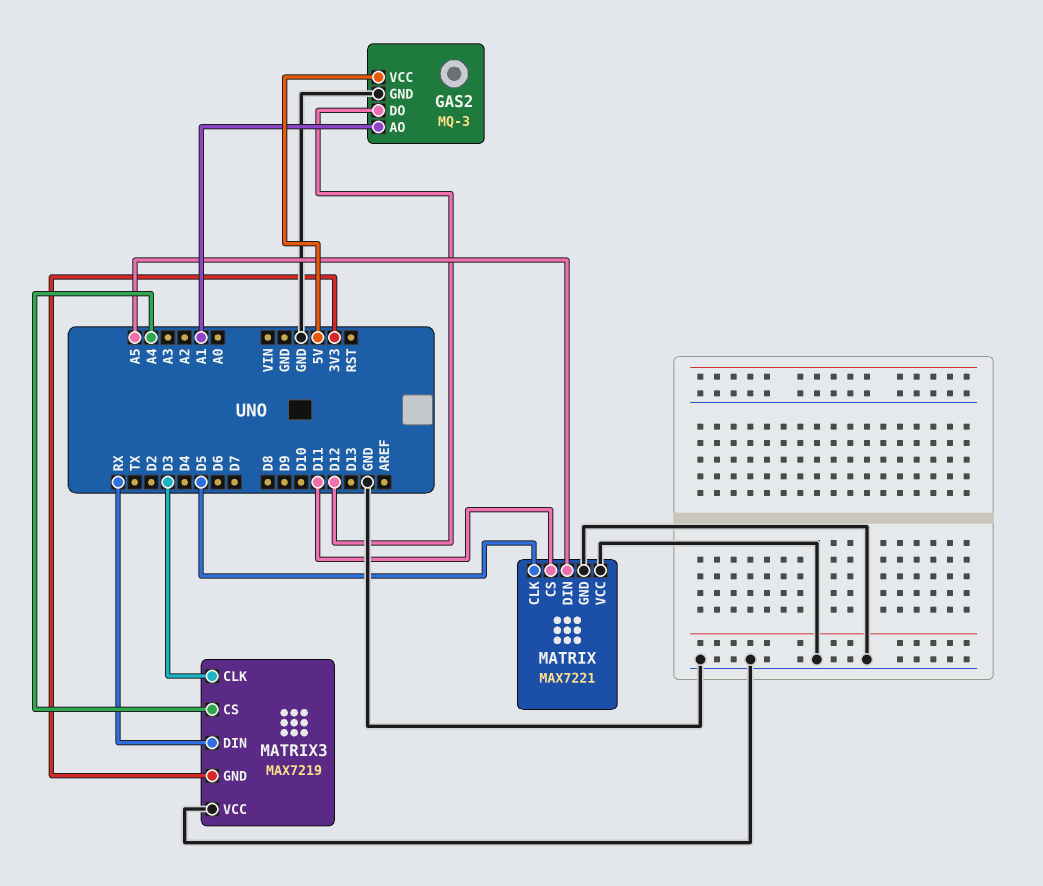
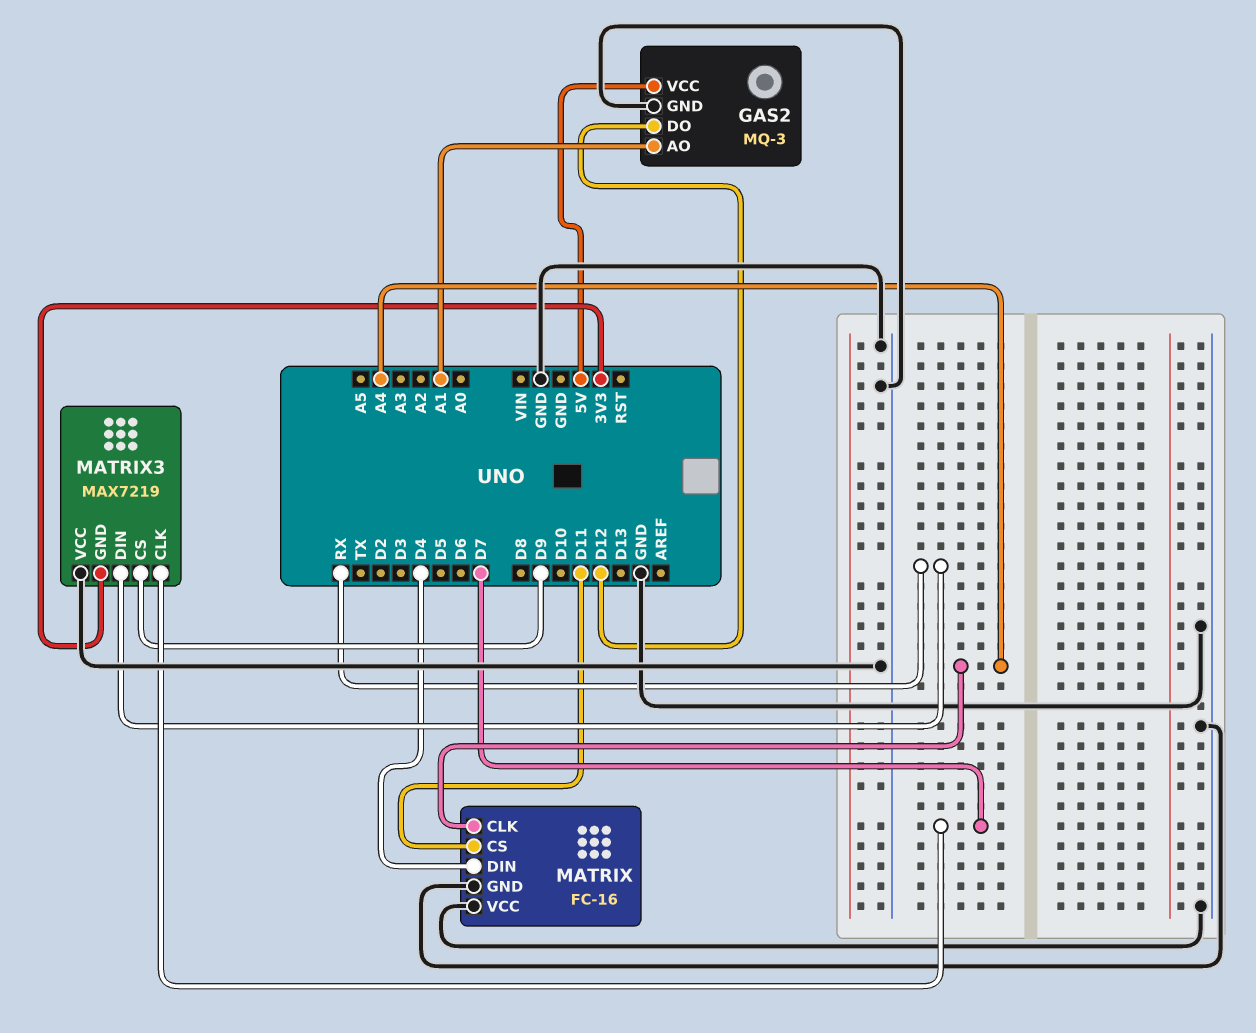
MATRIX: MAX7221 -> FC-16
MATRIX pin CLK: D5 -> A4
MATRIX pin DIN: A5 -> D4
MATRIX3 pin CLK: D3 -> D7
MATRIX3 pin CS: A4 -> D9

